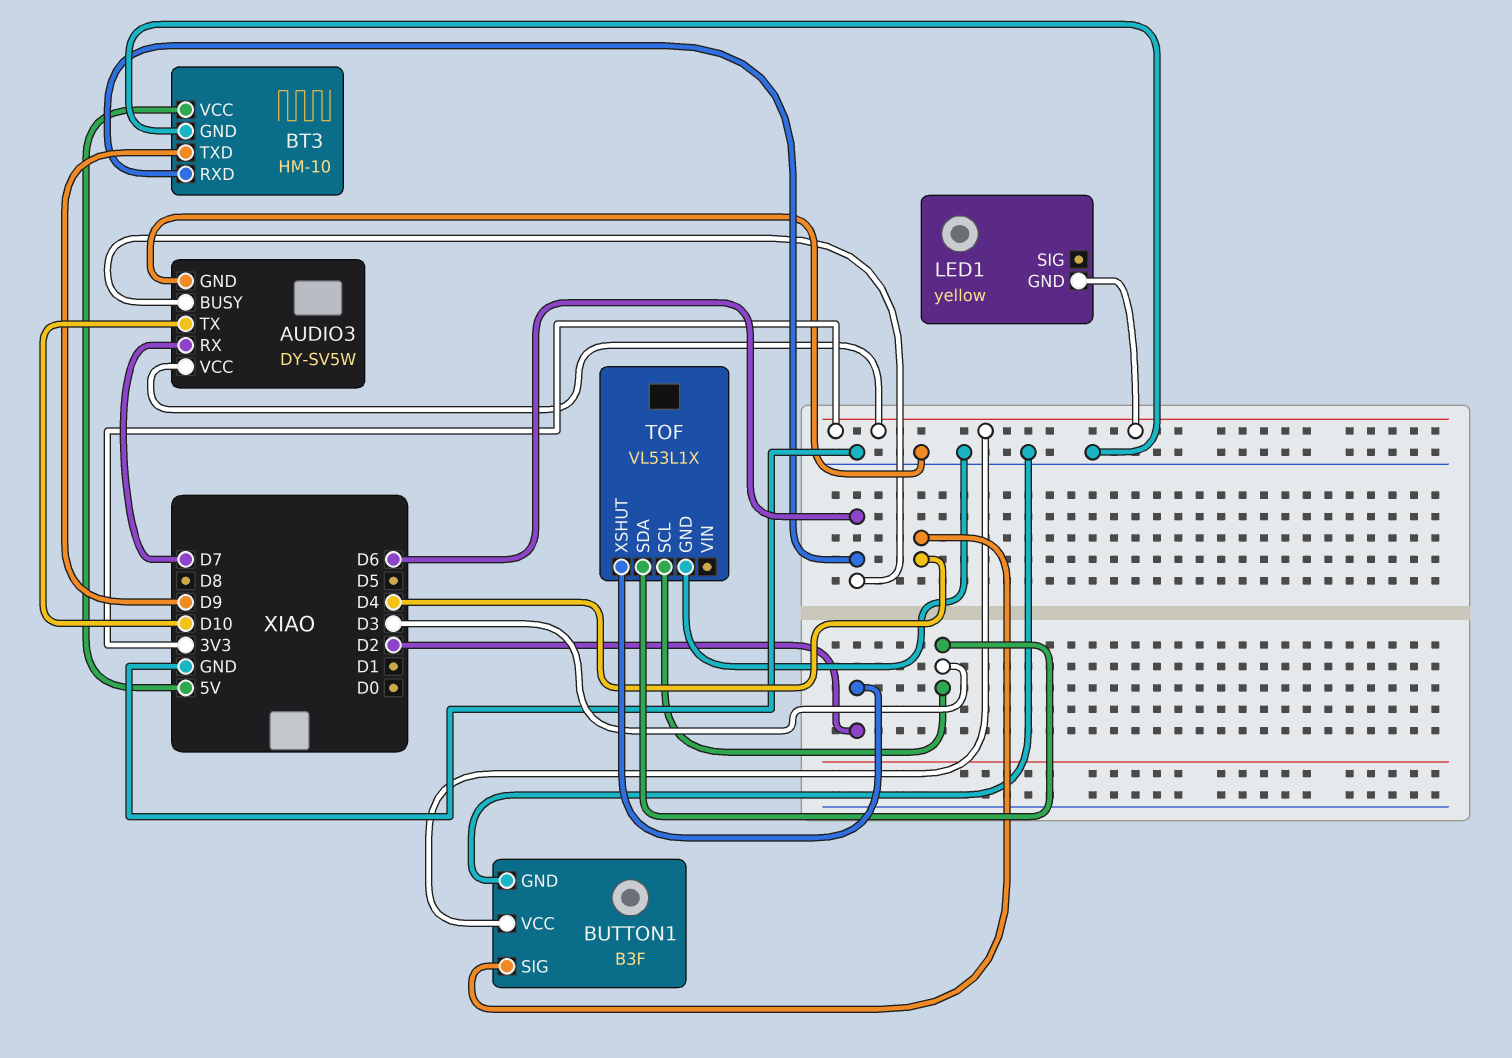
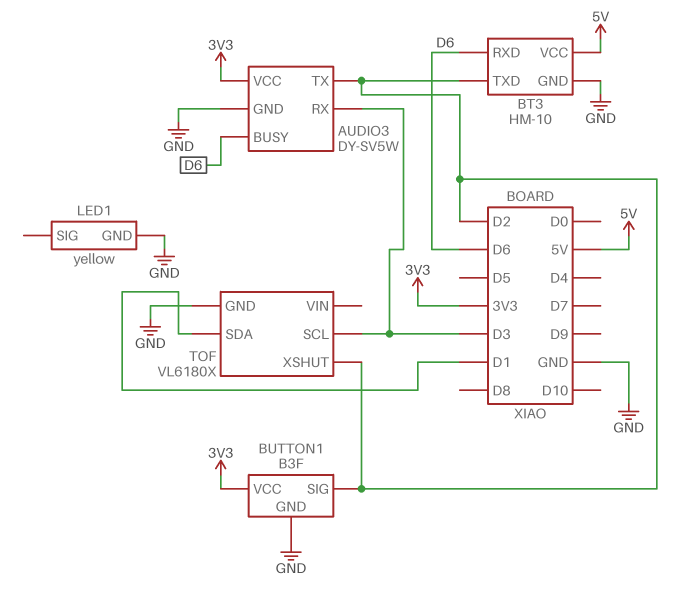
AUDIO3 pin RX: D7 -> D3
AUDIO3 pin TX: D10 -> D2
BT3 pin TXD: D9 -> D2
BUTTON1 pin SIG: D4 -> D2
LED1 pin GND: 3V3 -> GND
TOF: VL53L1X -> VL6180X
TOF pin SDA: D3 -> D1

